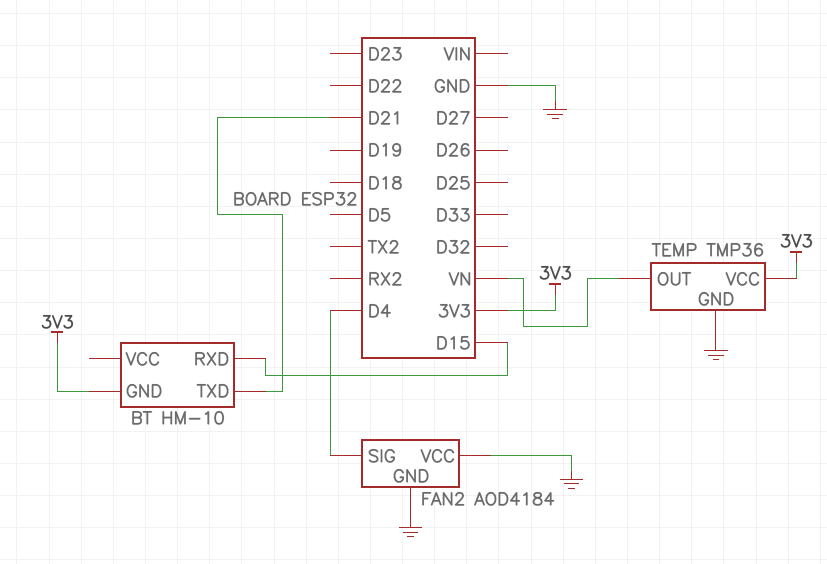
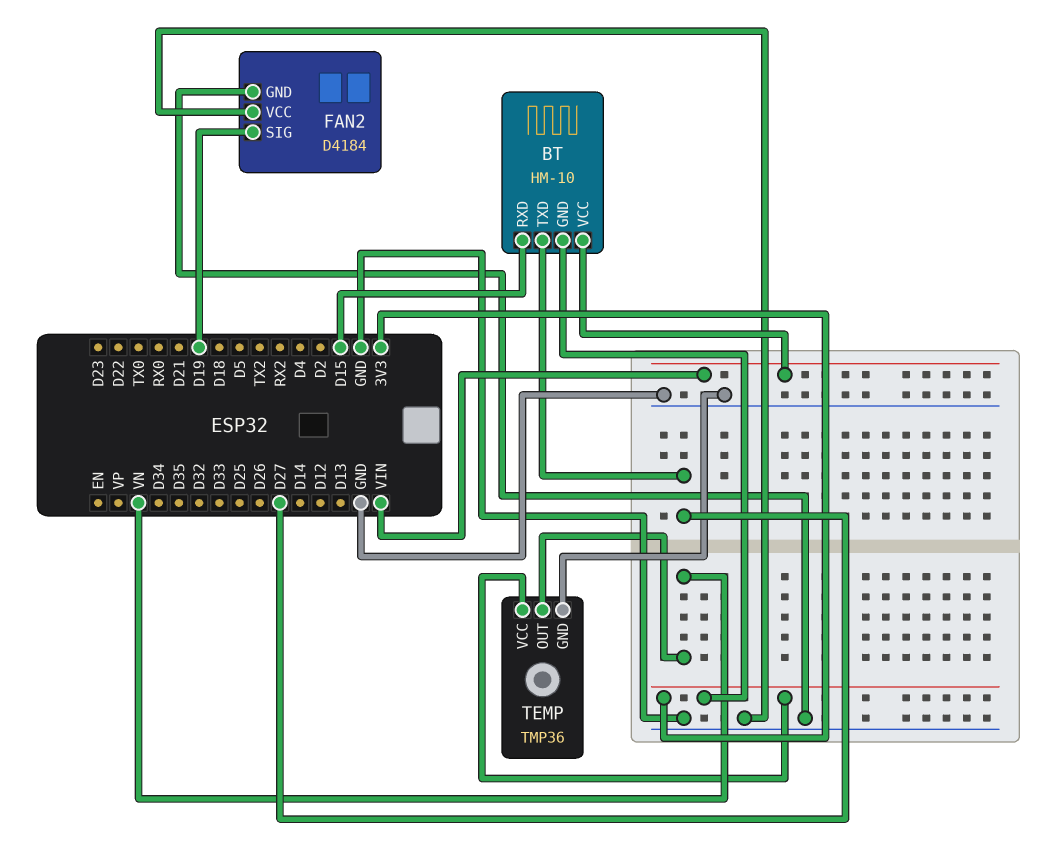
BT pin TXD: D21 -> D27
BT pin VCC: none -> VIN
FAN2: AOD4184 -> D4184
FAN2 pin SIG: D4 -> D19

